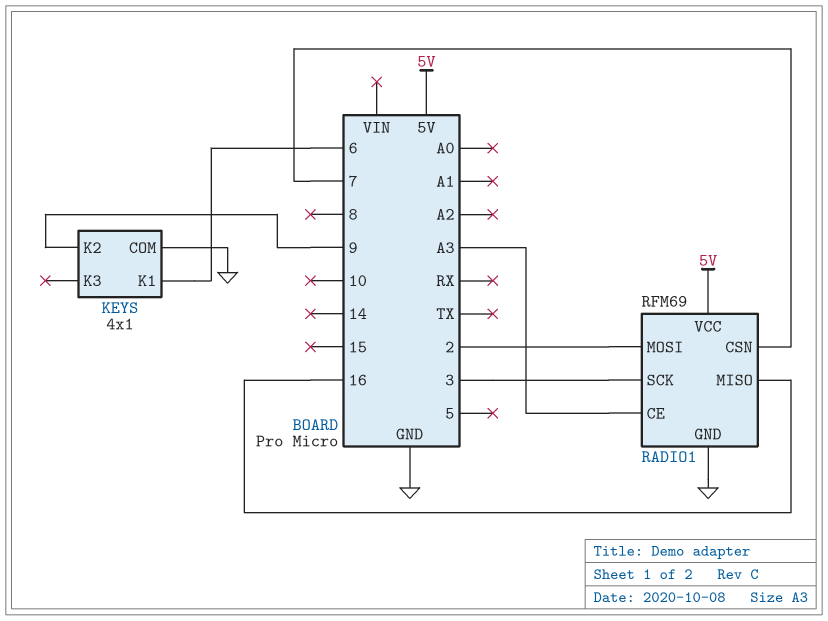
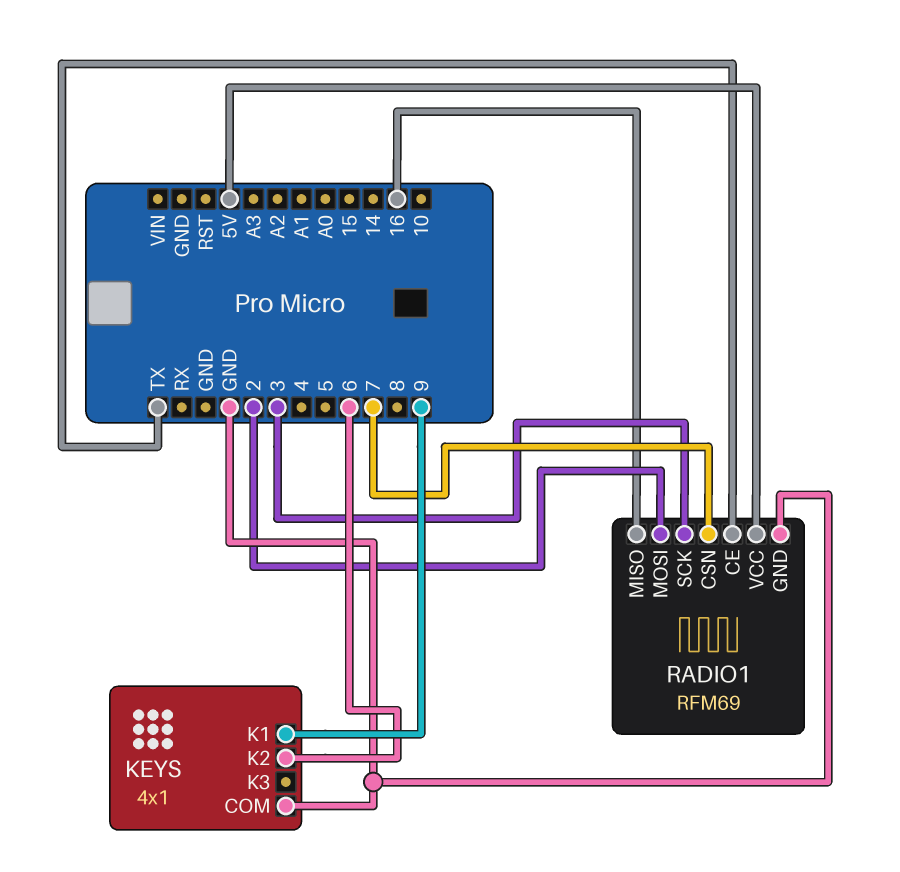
KEYS pin K1: 6 -> 9
KEYS pin K2: 9 -> 6
RADIO1 pin CE: A3 -> TX

